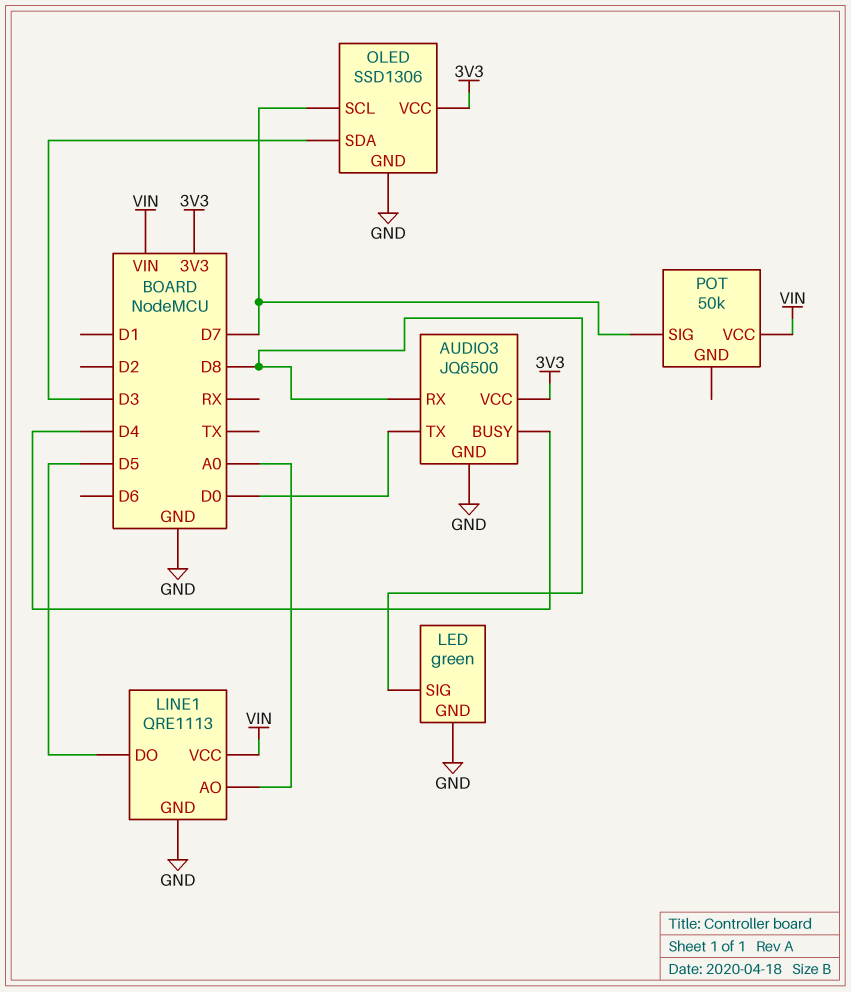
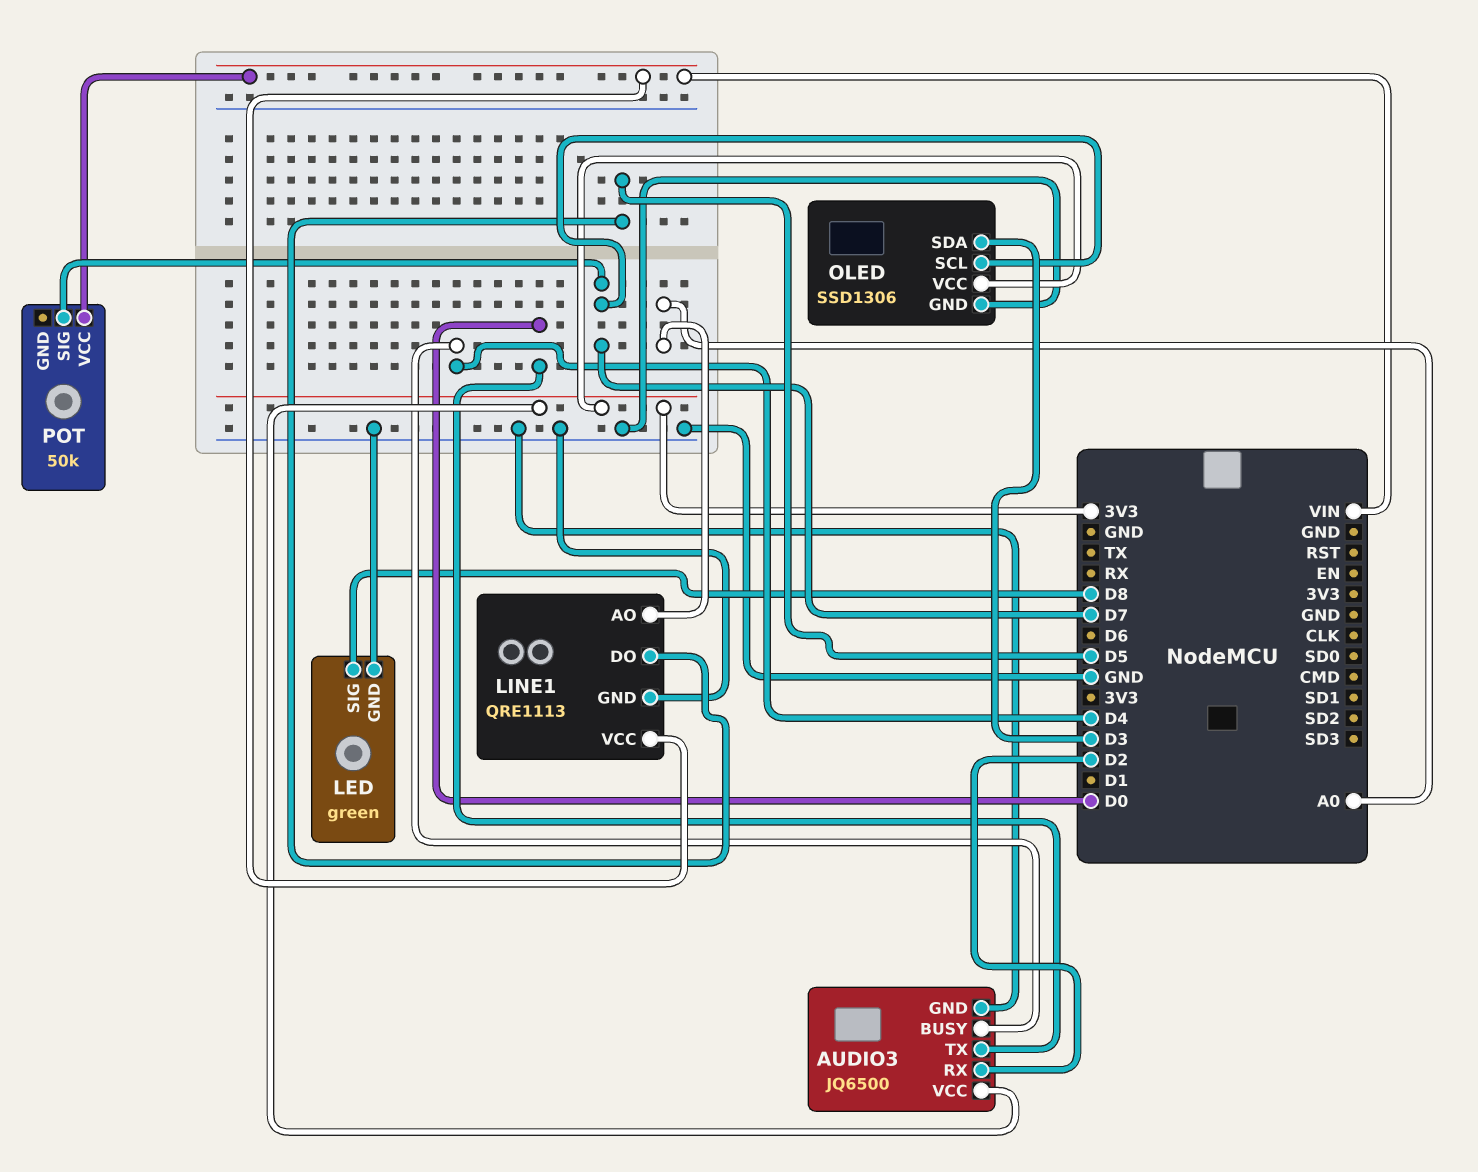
AUDIO3 pin RX: D8 -> D2

